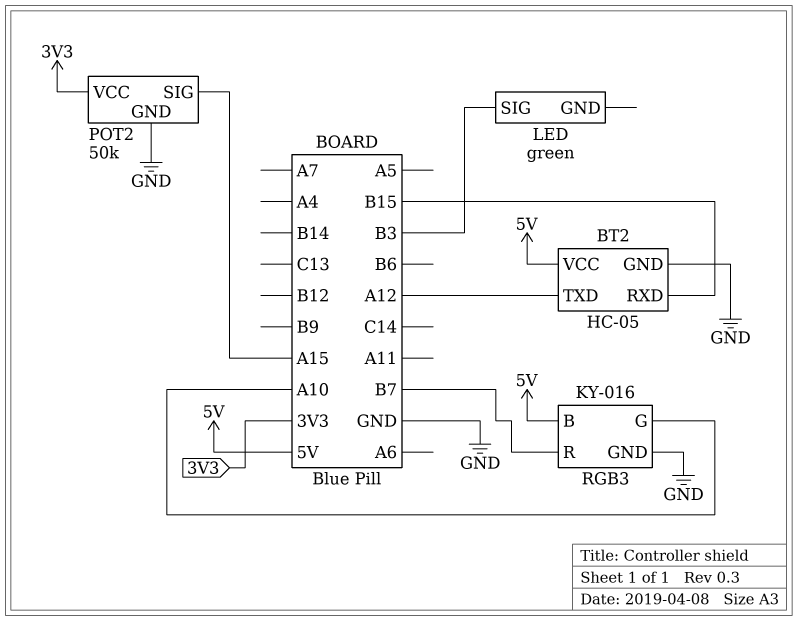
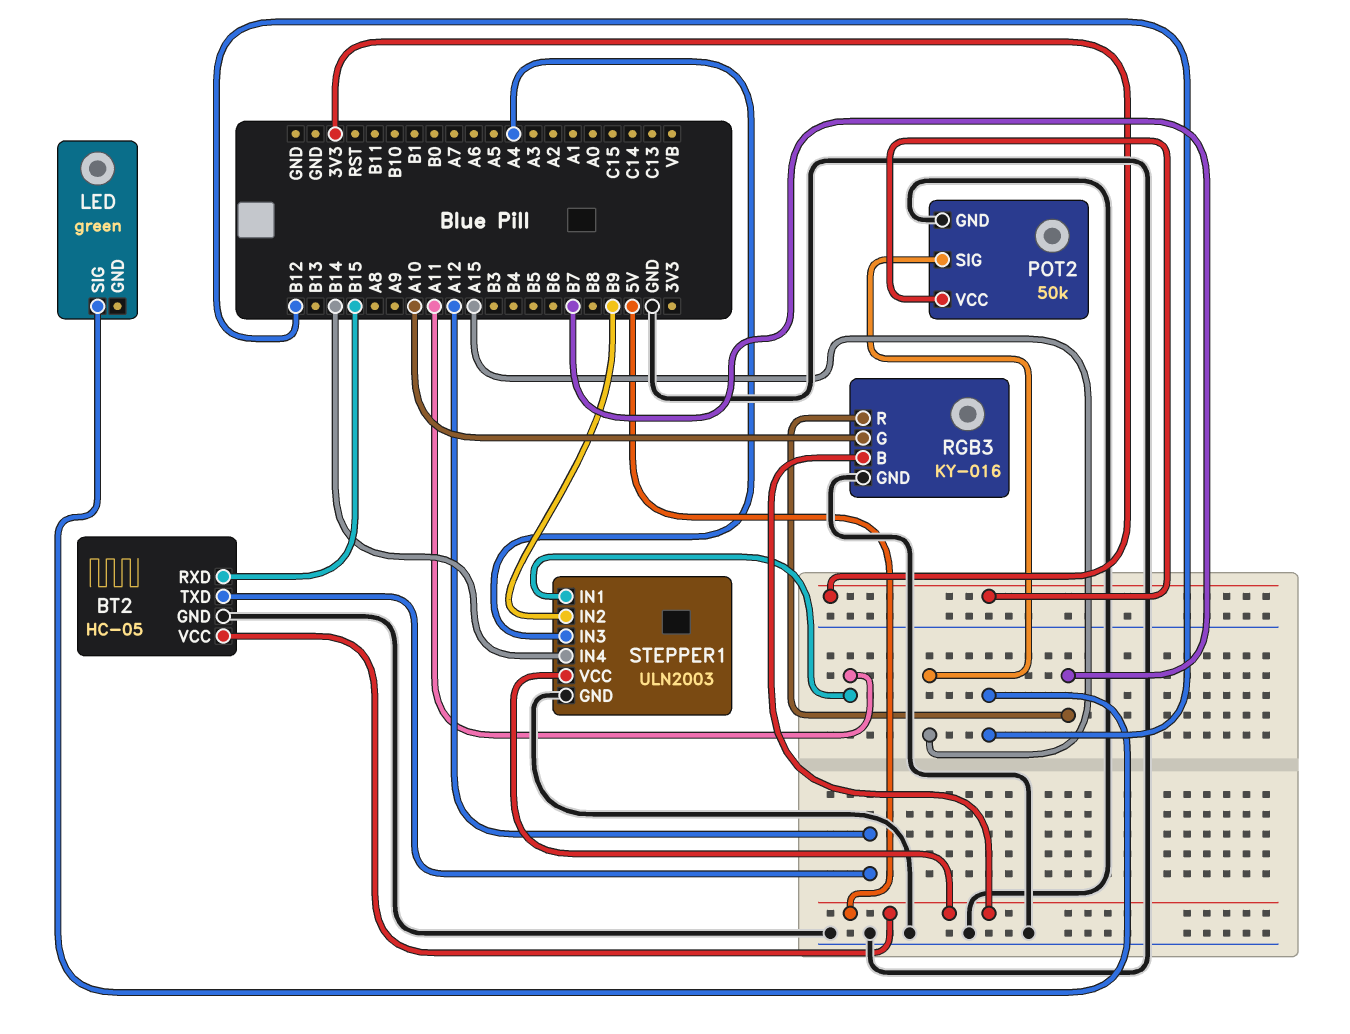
LED pin SIG: B3 -> B12
STEPPER1: none -> ULN2003
STEPPER1 pin GND: none -> GND
STEPPER1 pin IN1: none -> A11
STEPPER1 pin IN2: none -> B9
STEPPER1 pin IN3: none -> A4
STEPPER1 pin IN4: none -> B14
STEPPER1 pin VCC: none -> 5V

